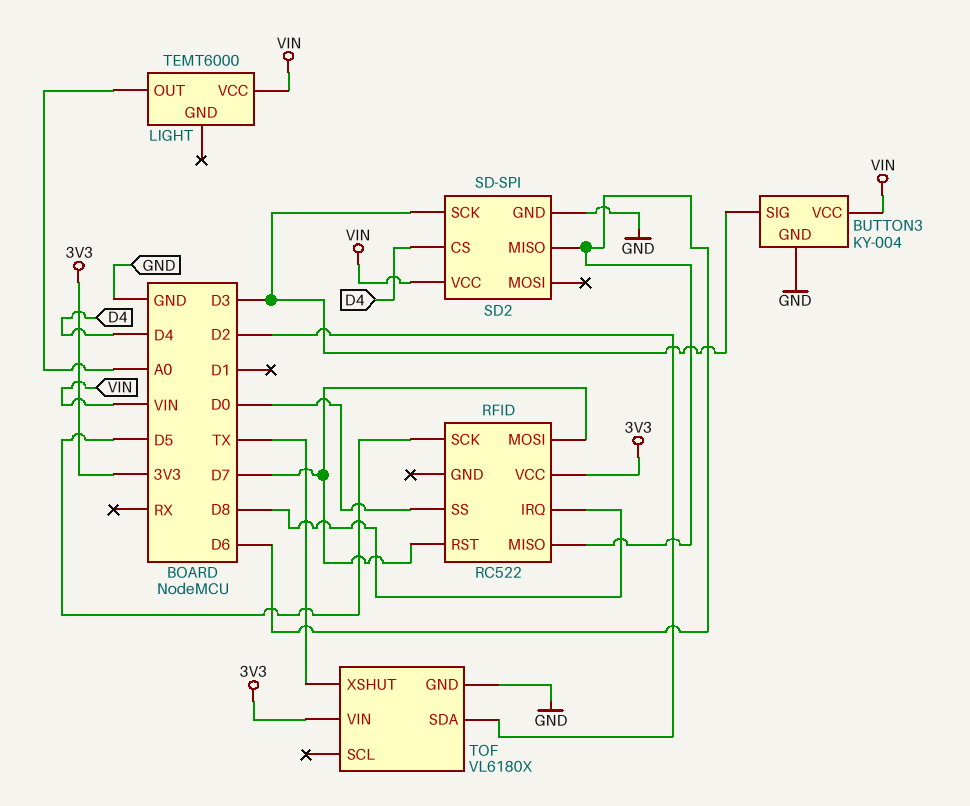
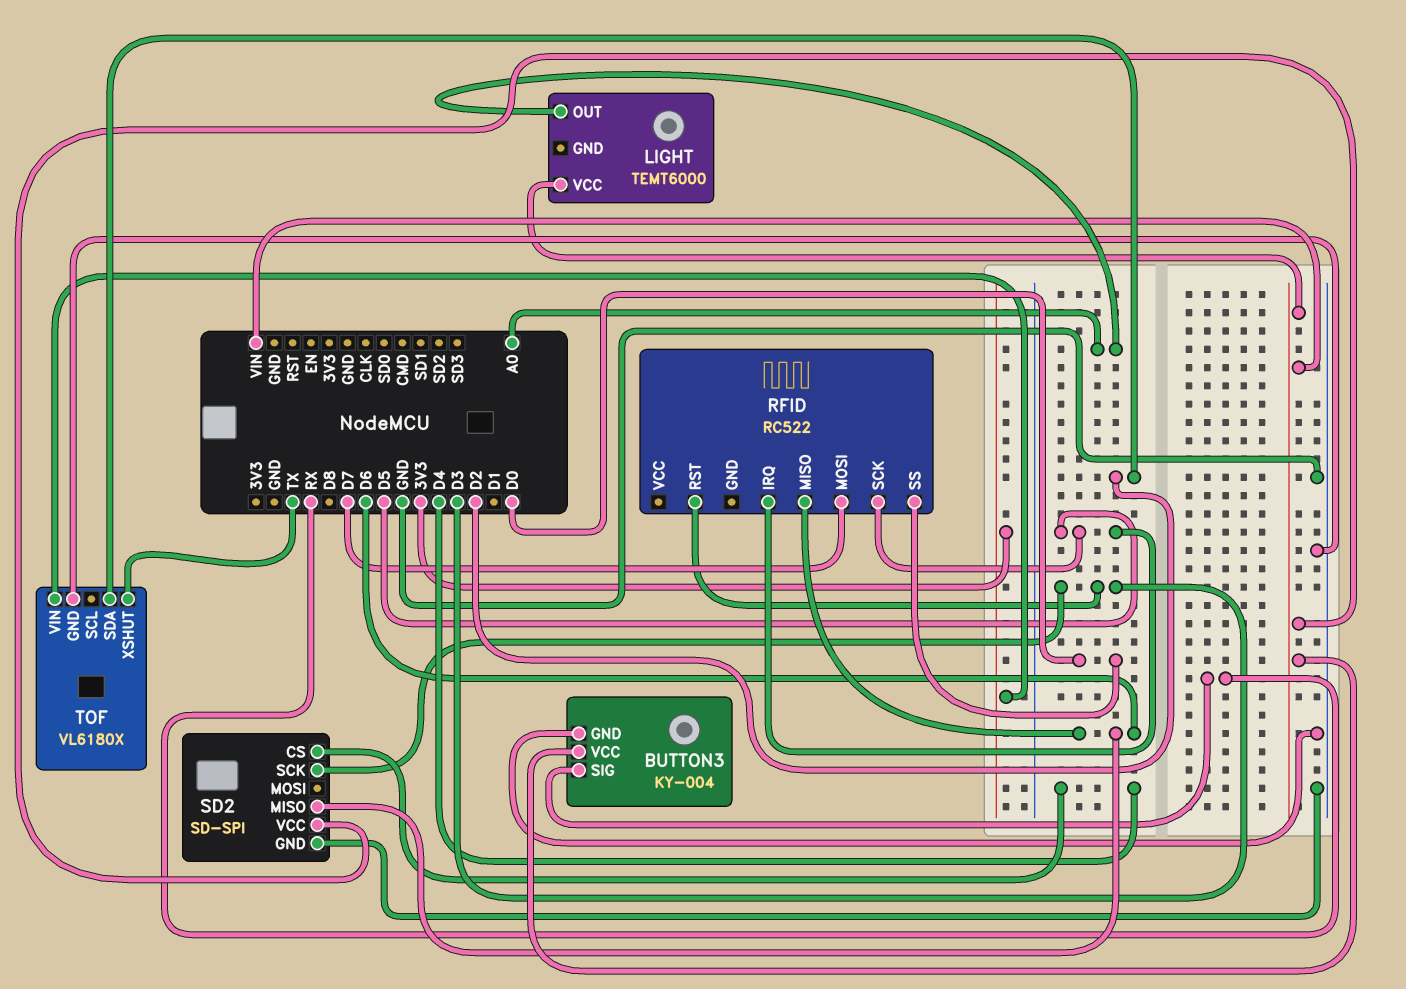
BUTTON3 pin SIG: D3 -> RX
RFID pin IRQ: D8 -> D5
RFID pin RST: D7 -> D3
RFID pin VCC: 3V3 -> none

